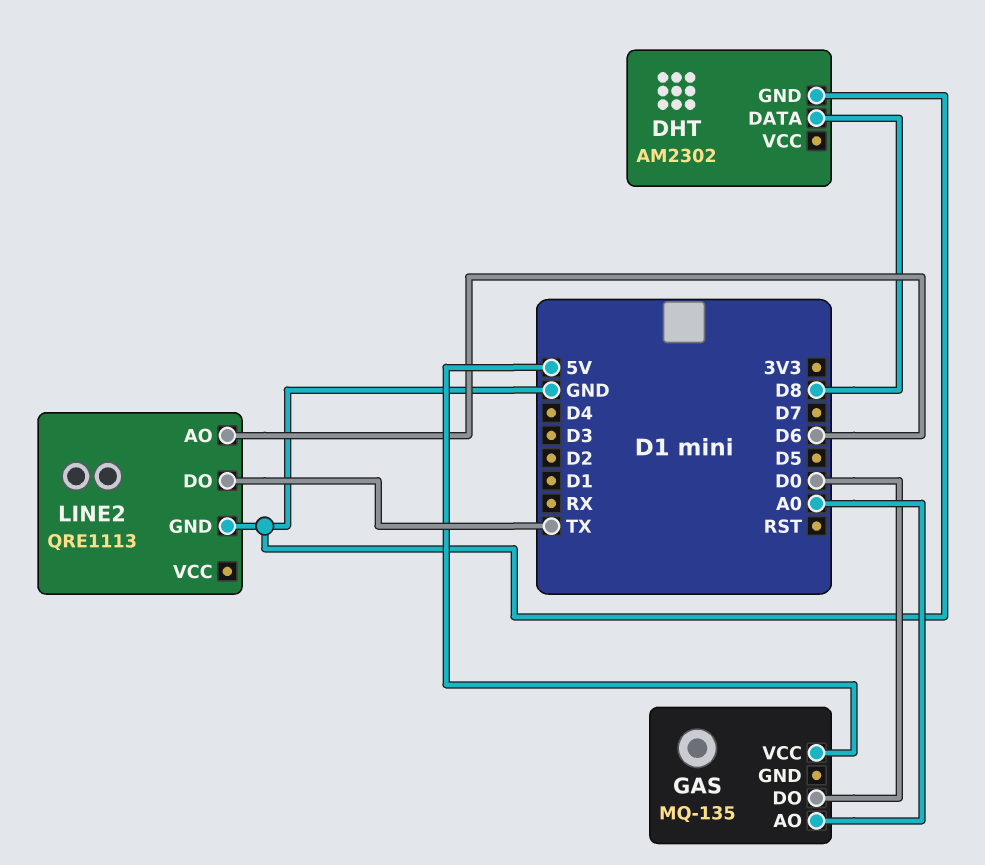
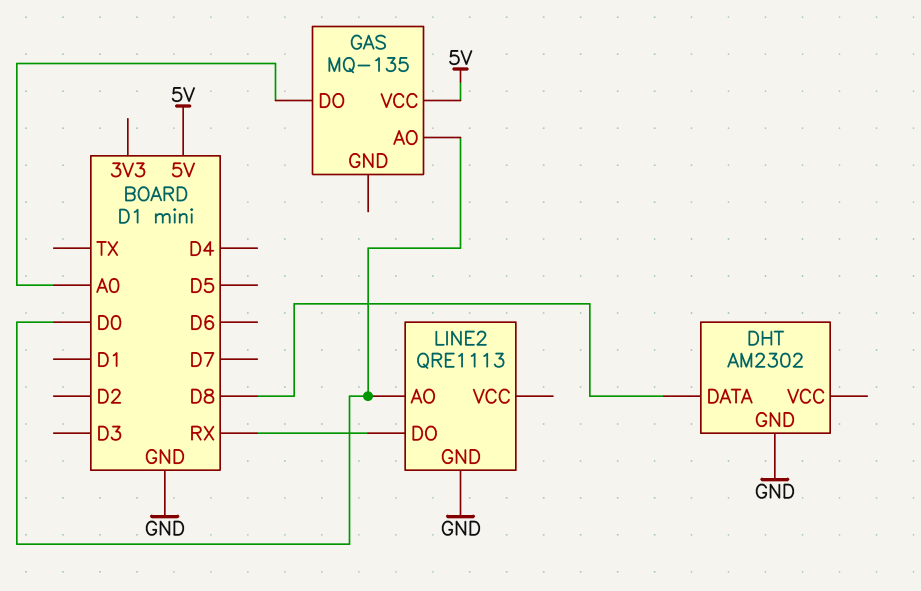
GAS pin AO: A0 -> D0
GAS pin DO: D0 -> A0
LINE2 pin AO: D6 -> D0
LINE2 pin DO: TX -> RX

